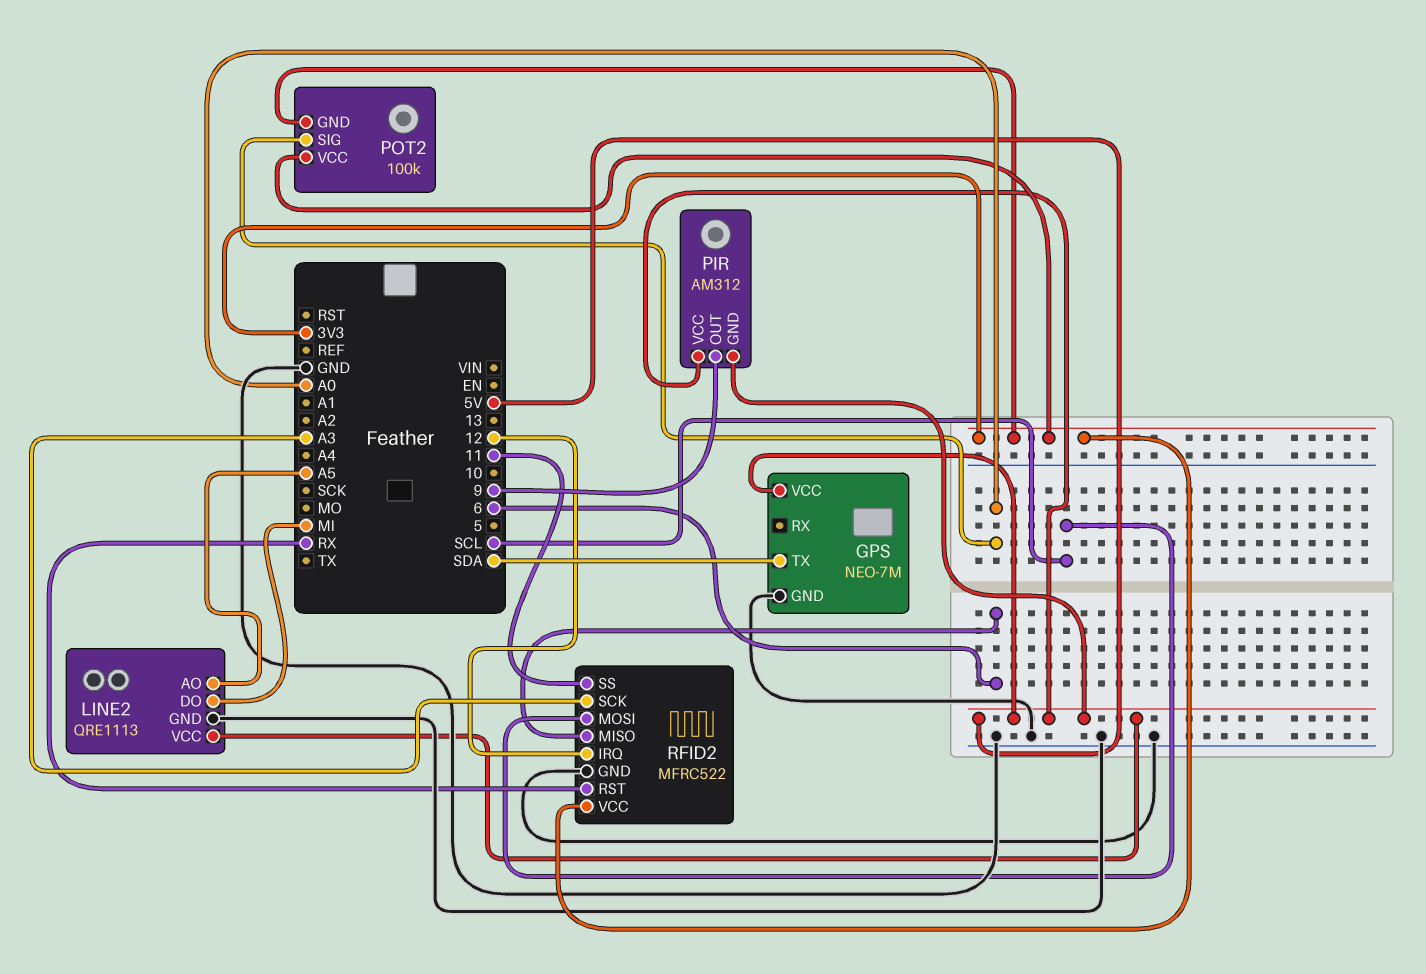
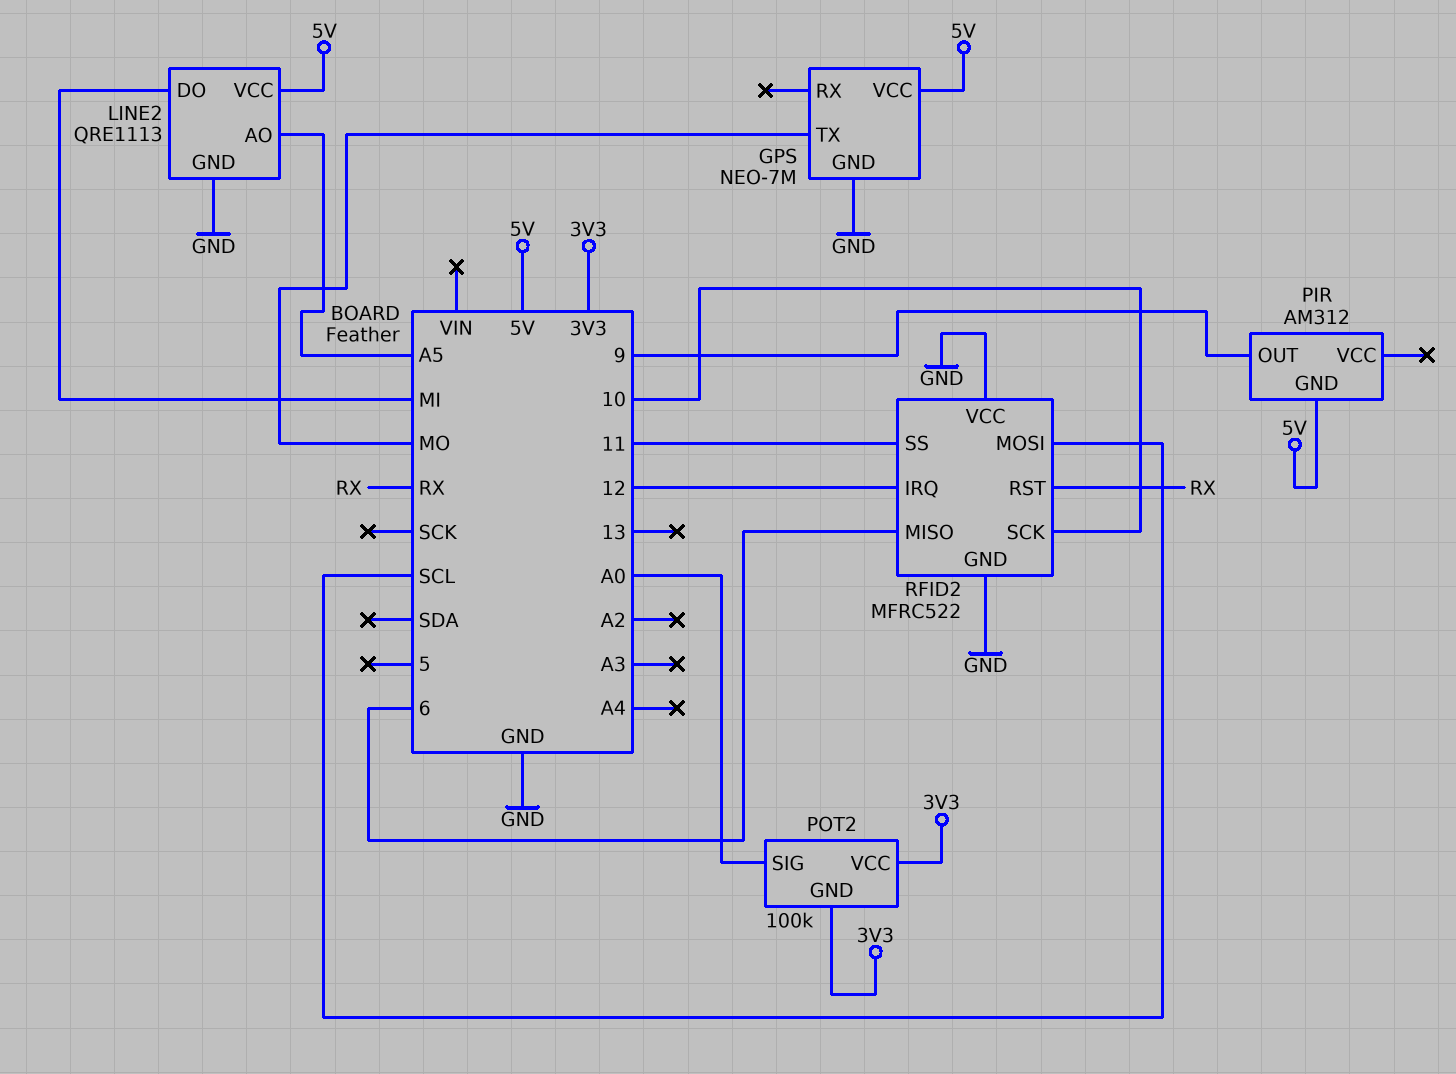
GPS pin TX: SDA -> MO
PIR pin VCC: 5V -> none
RFID2 pin SCK: A3 -> 10
RFID2 pin VCC: 3V3 -> GND

